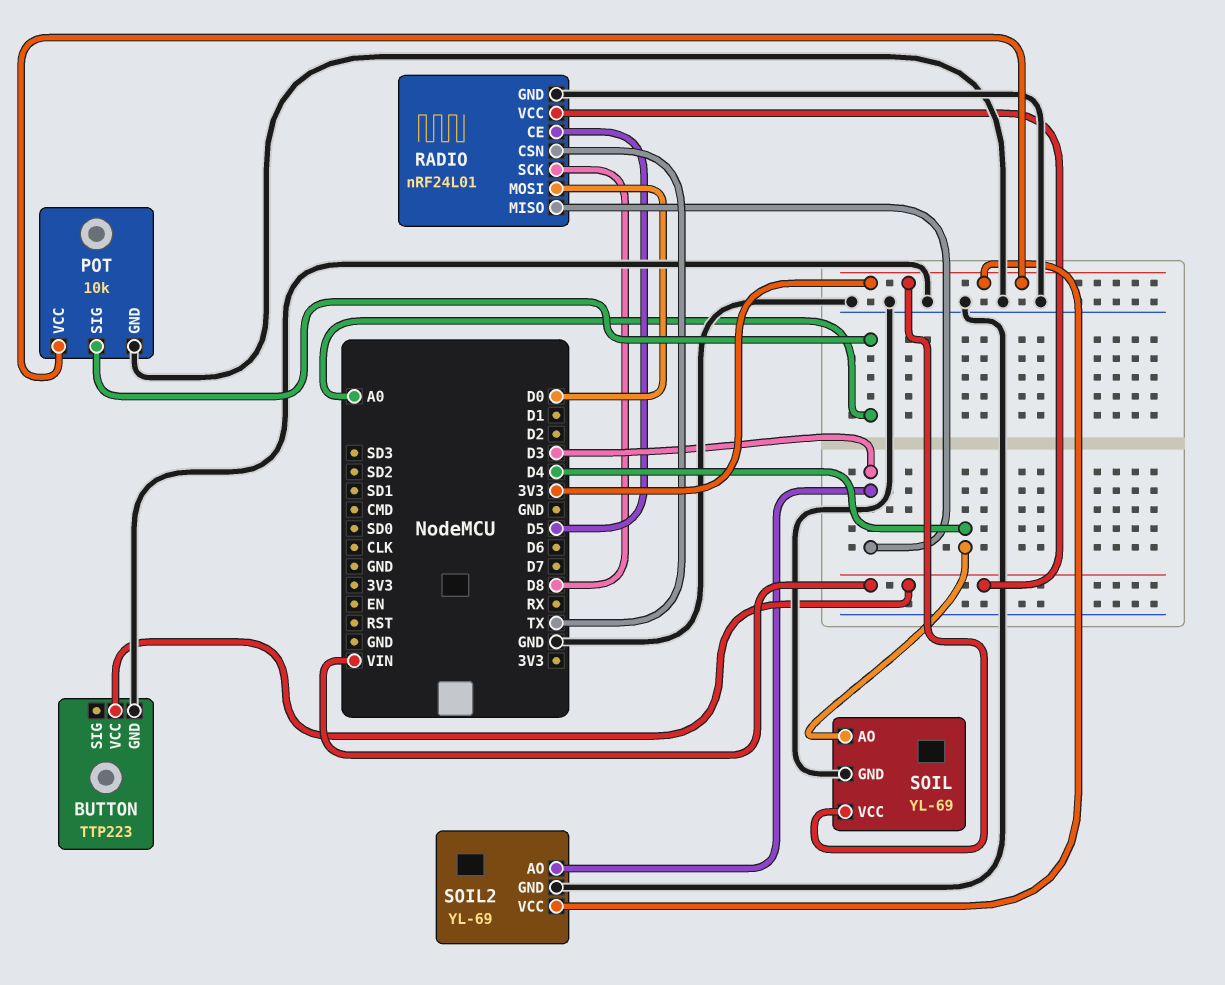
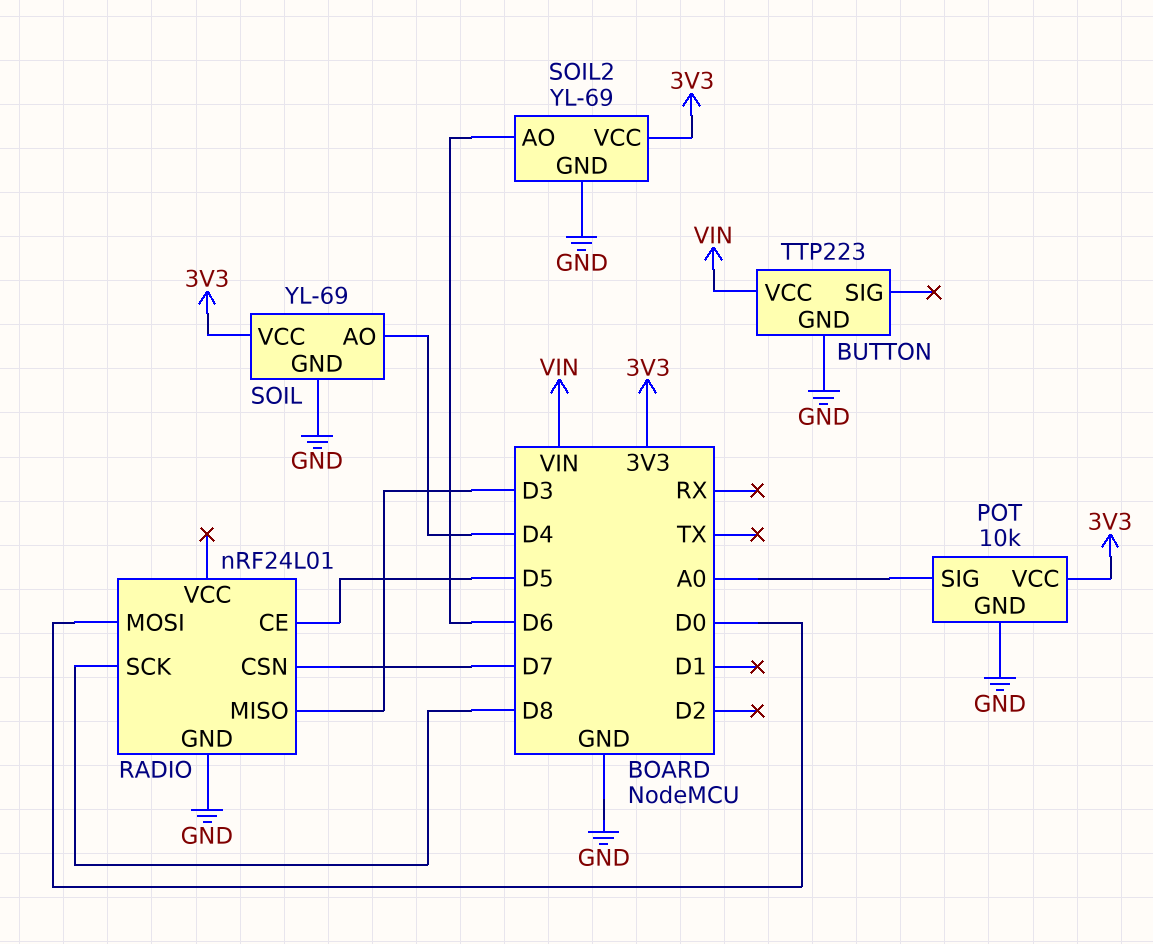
RADIO pin CSN: TX -> D7
RADIO pin VCC: VIN -> none
SOIL2 pin AO: D3 -> D6

